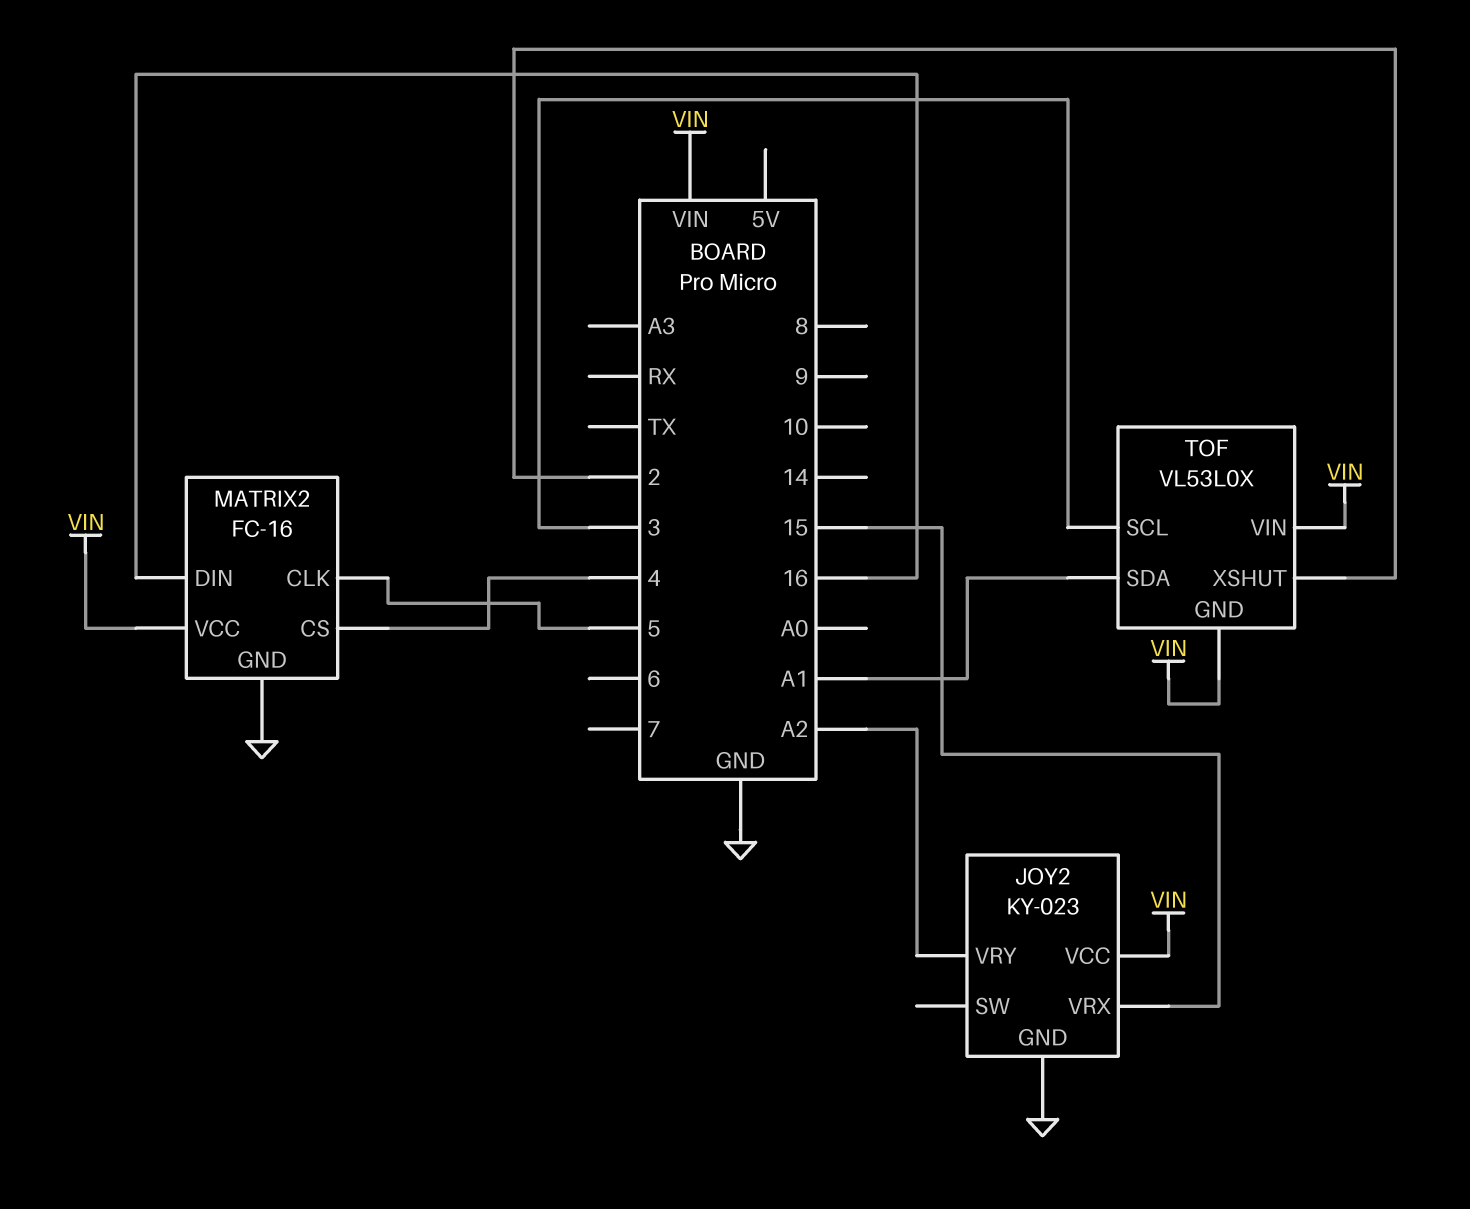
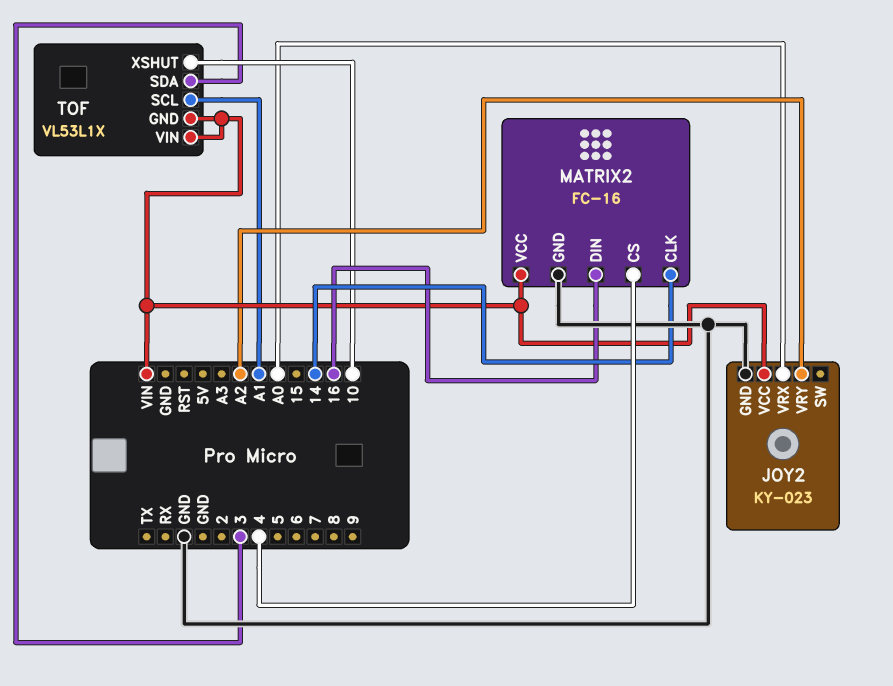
JOY2 pin VRX: 15 -> A0
MATRIX2 pin CLK: 5 -> 14
TOF: VL53L0X -> VL53L1X
TOF pin SCL: 3 -> A1
TOF pin SDA: A1 -> 3
TOF pin XSHUT: 2 -> 10

